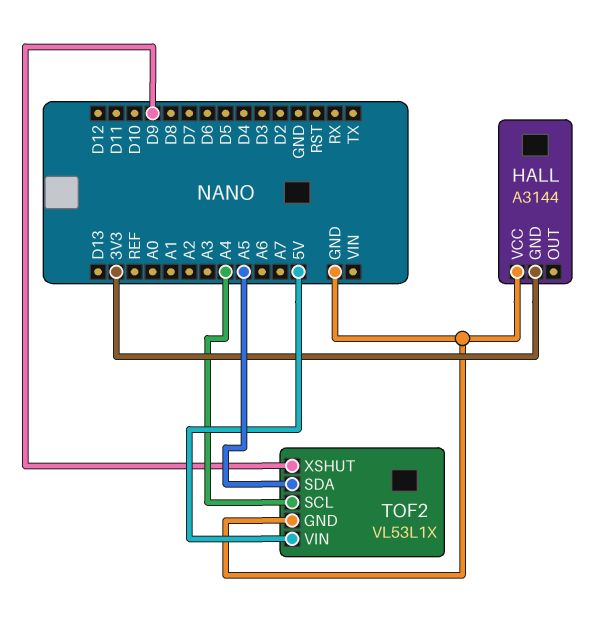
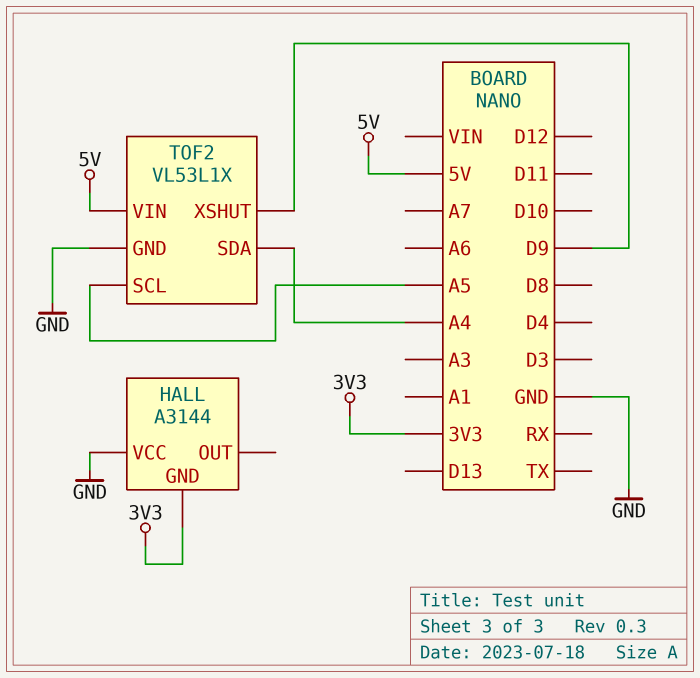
TOF2 pin SCL: A4 -> A5
TOF2 pin SDA: A5 -> A4

